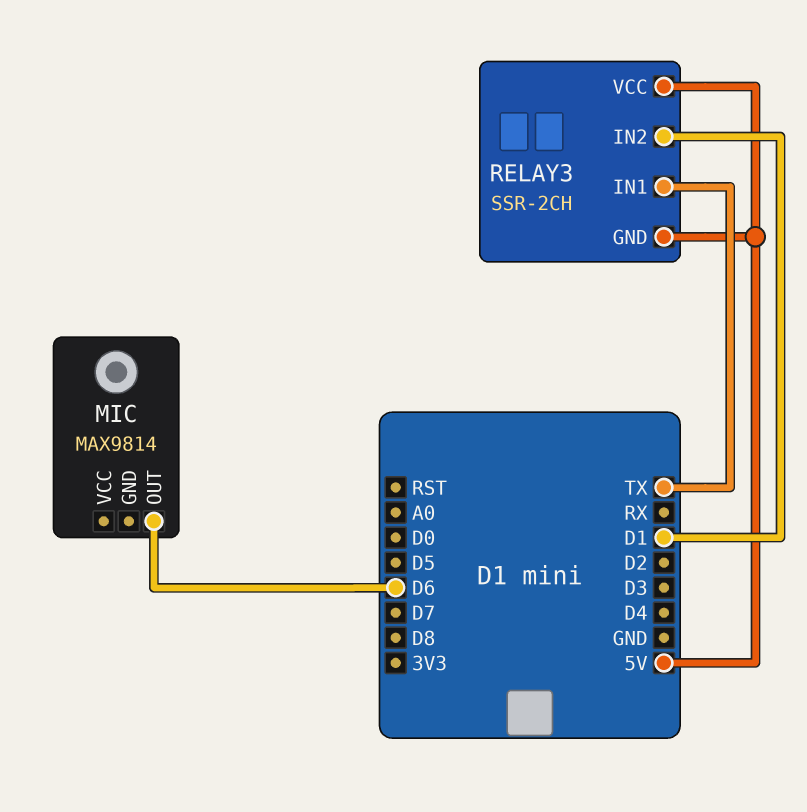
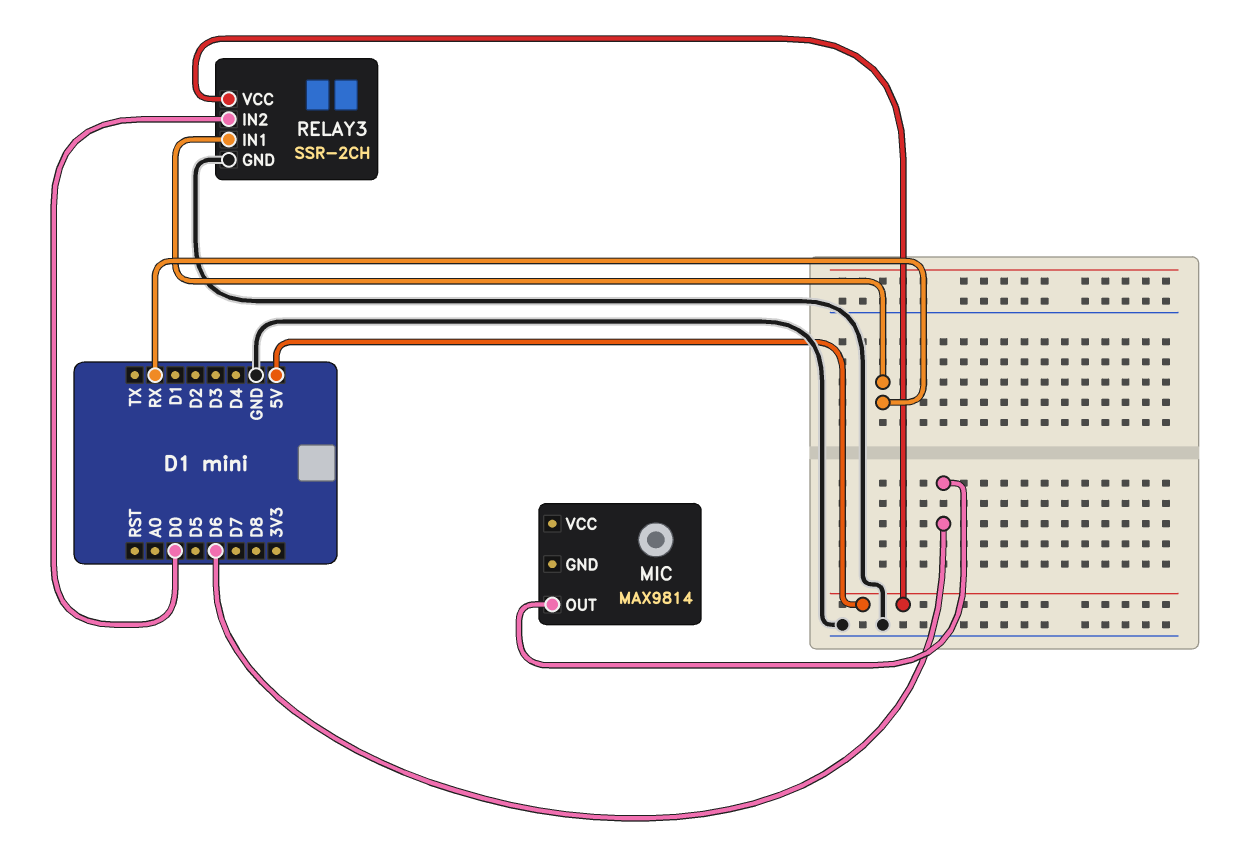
RELAY3 pin GND: 5V -> GND
RELAY3 pin IN1: TX -> RX
RELAY3 pin IN2: D1 -> D0

